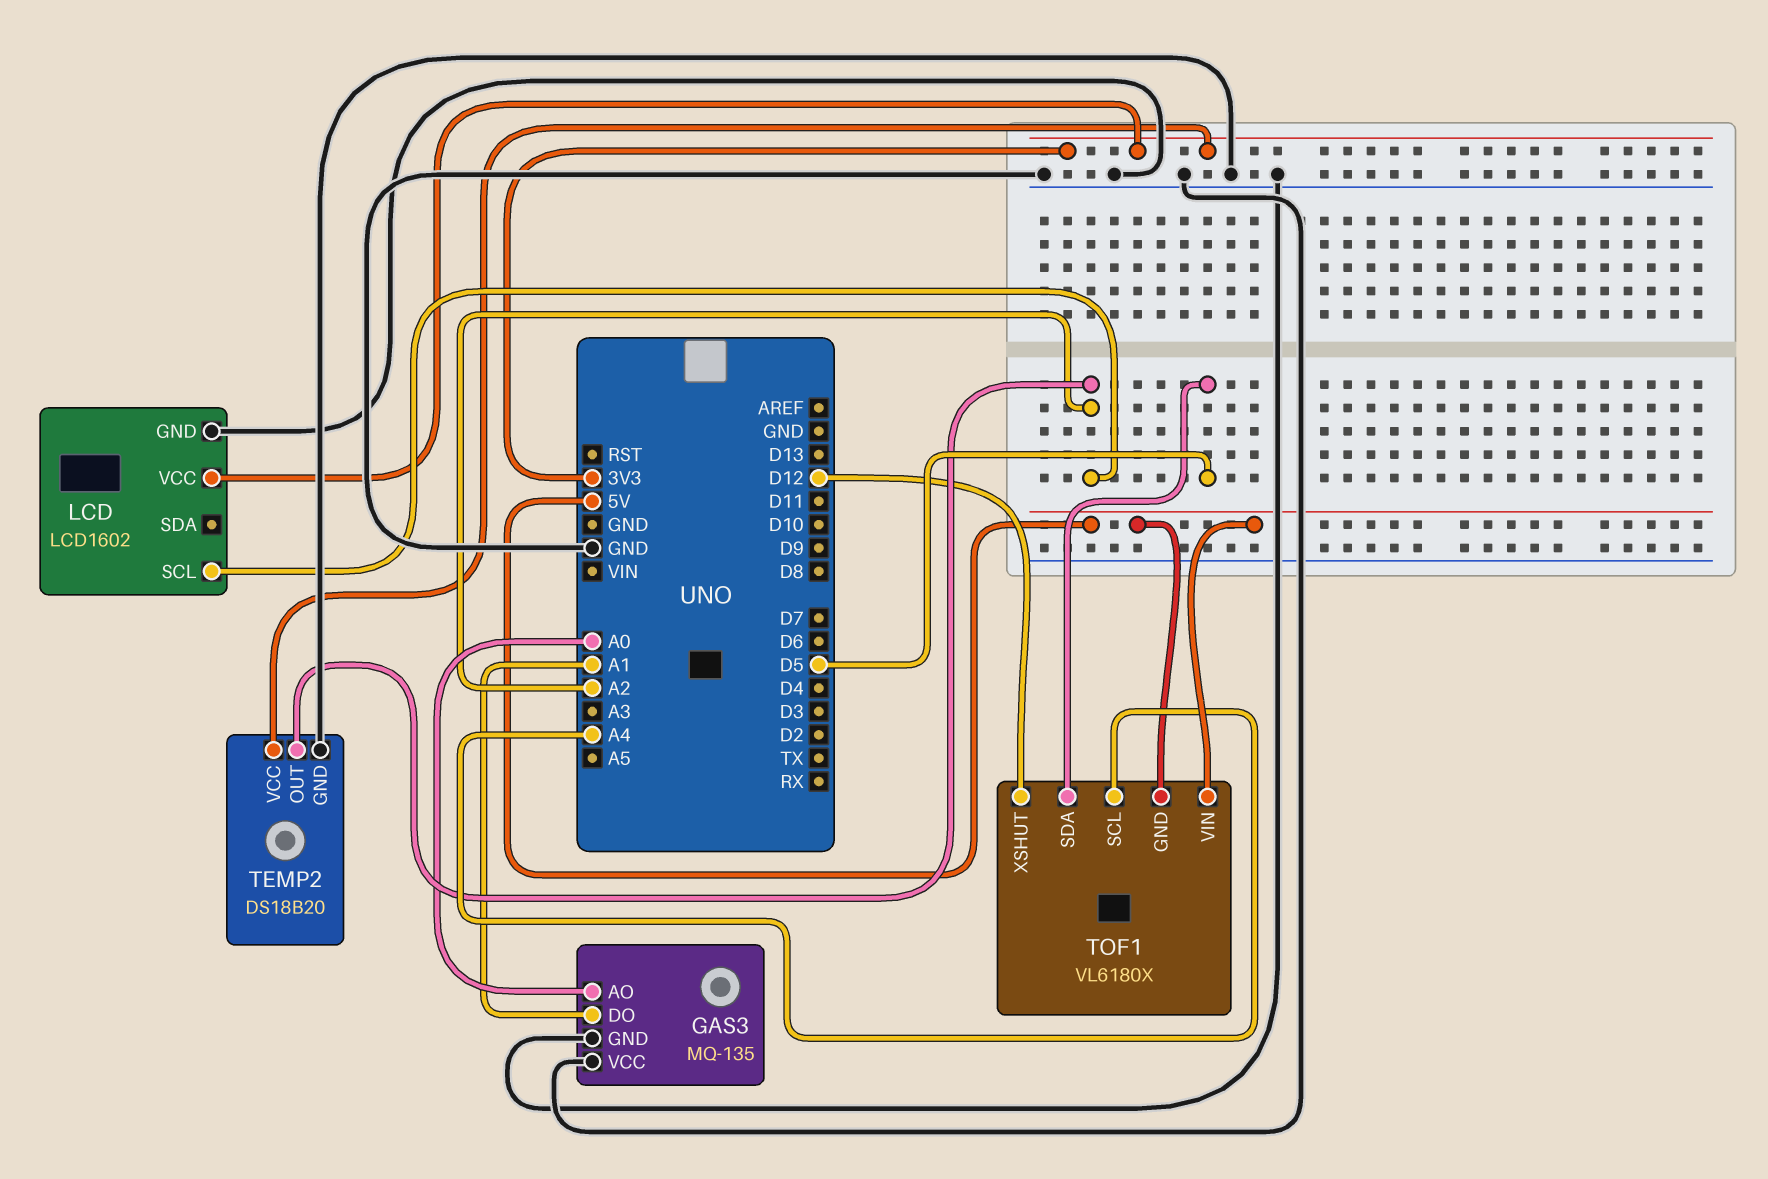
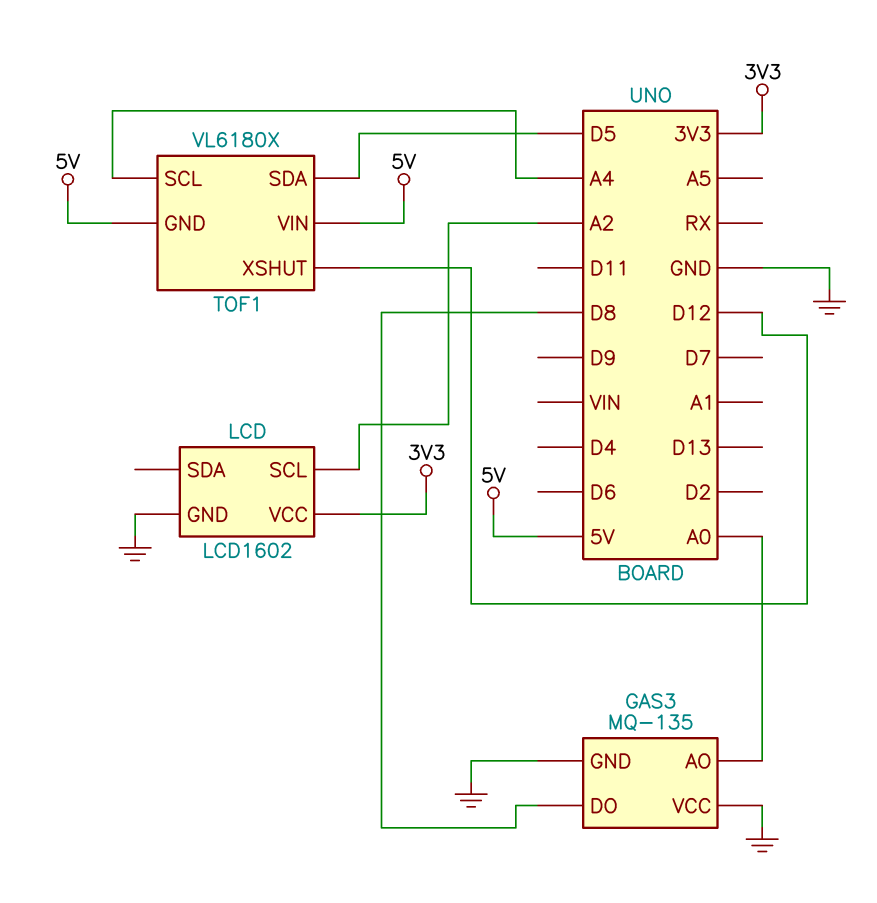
GAS3 pin DO: A1 -> D8
TEMP2: DS18B20 -> none
TEMP2 pin GND: GND -> none
TEMP2 pin OUT: A2 -> none
TEMP2 pin VCC: 3V3 -> none

